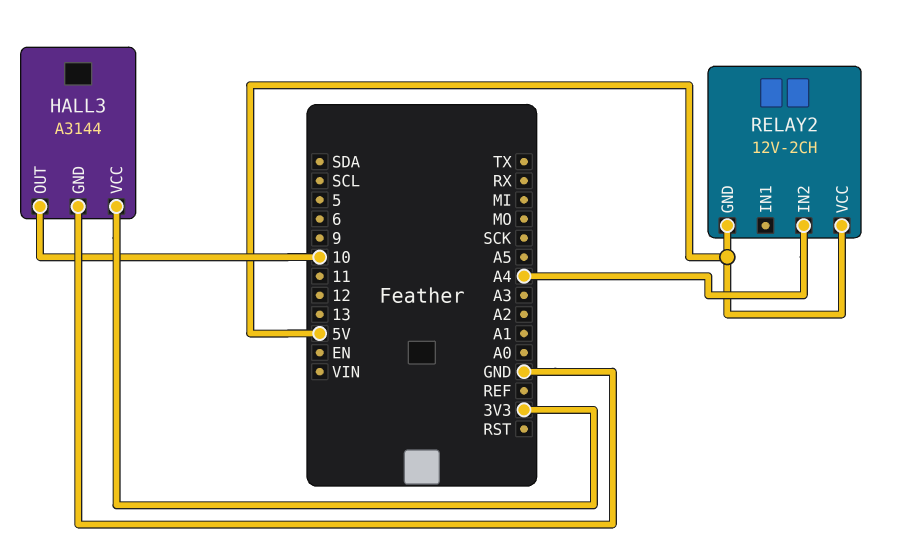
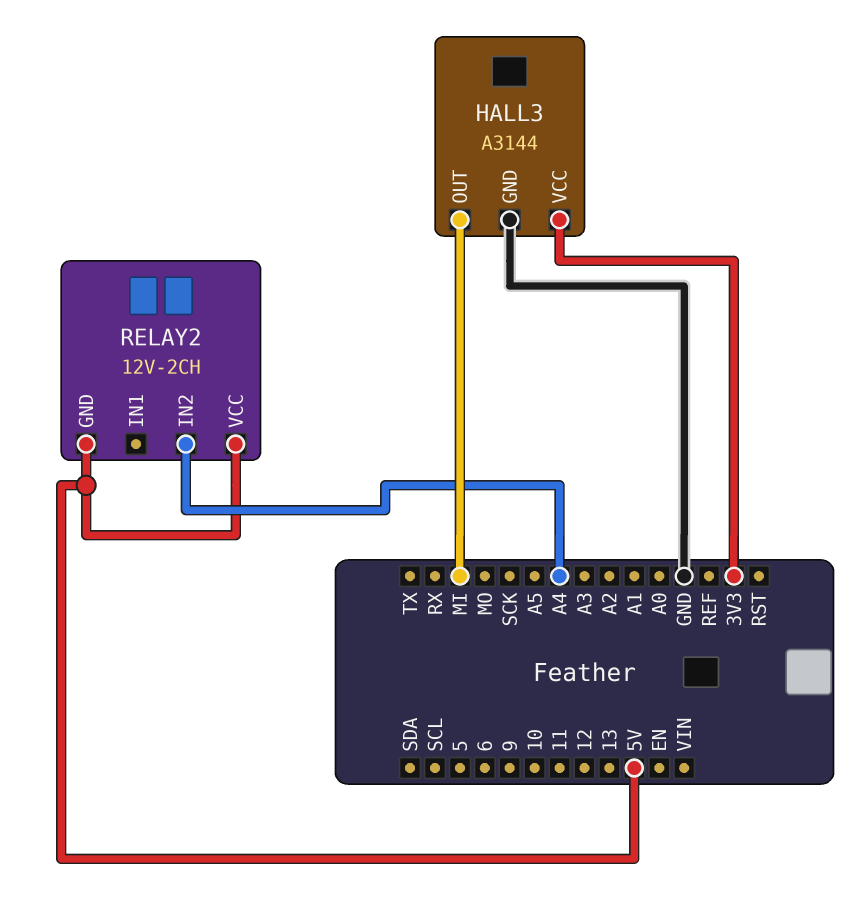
HALL3 pin OUT: 10 -> MI

